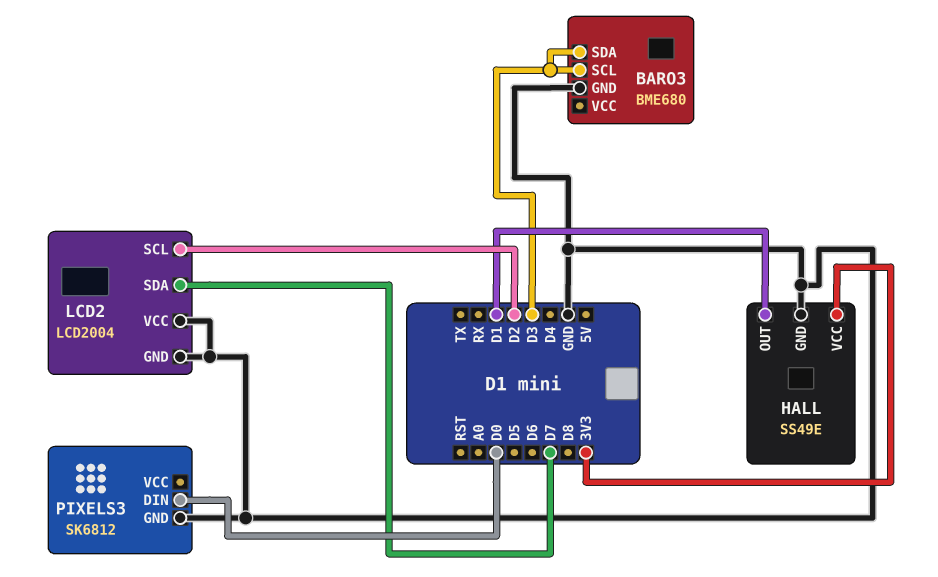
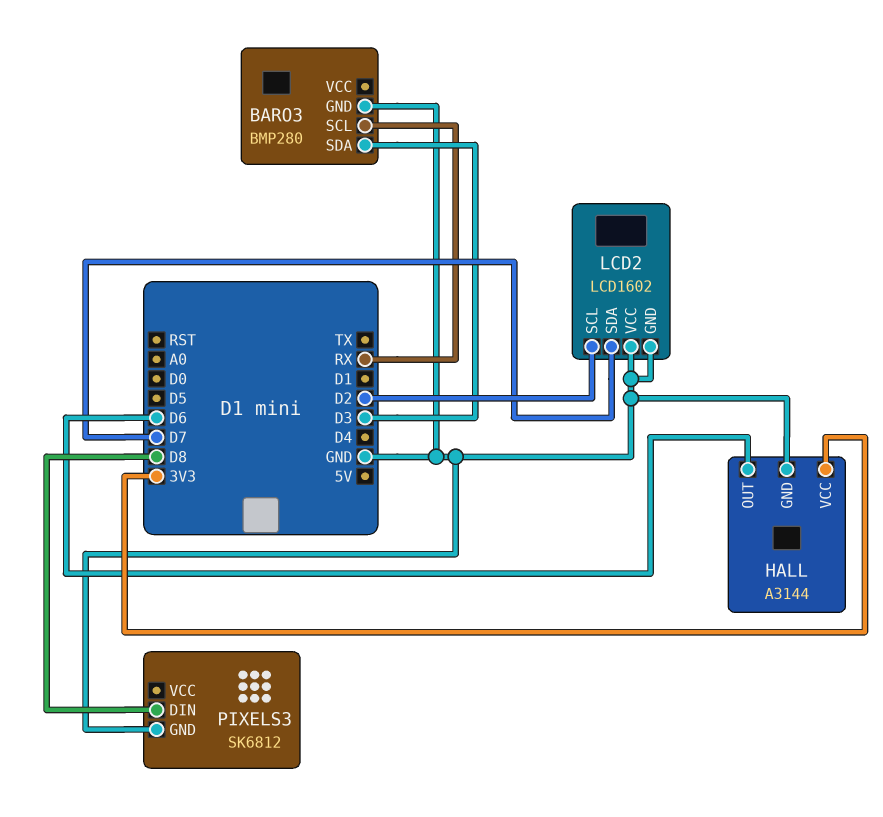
BARO3: BME680 -> BMP280
BARO3 pin SCL: D3 -> RX
HALL: SS49E -> A3144
HALL pin OUT: D1 -> D6
LCD2: LCD2004 -> LCD1602
PIXELS3 pin DIN: D0 -> D8

